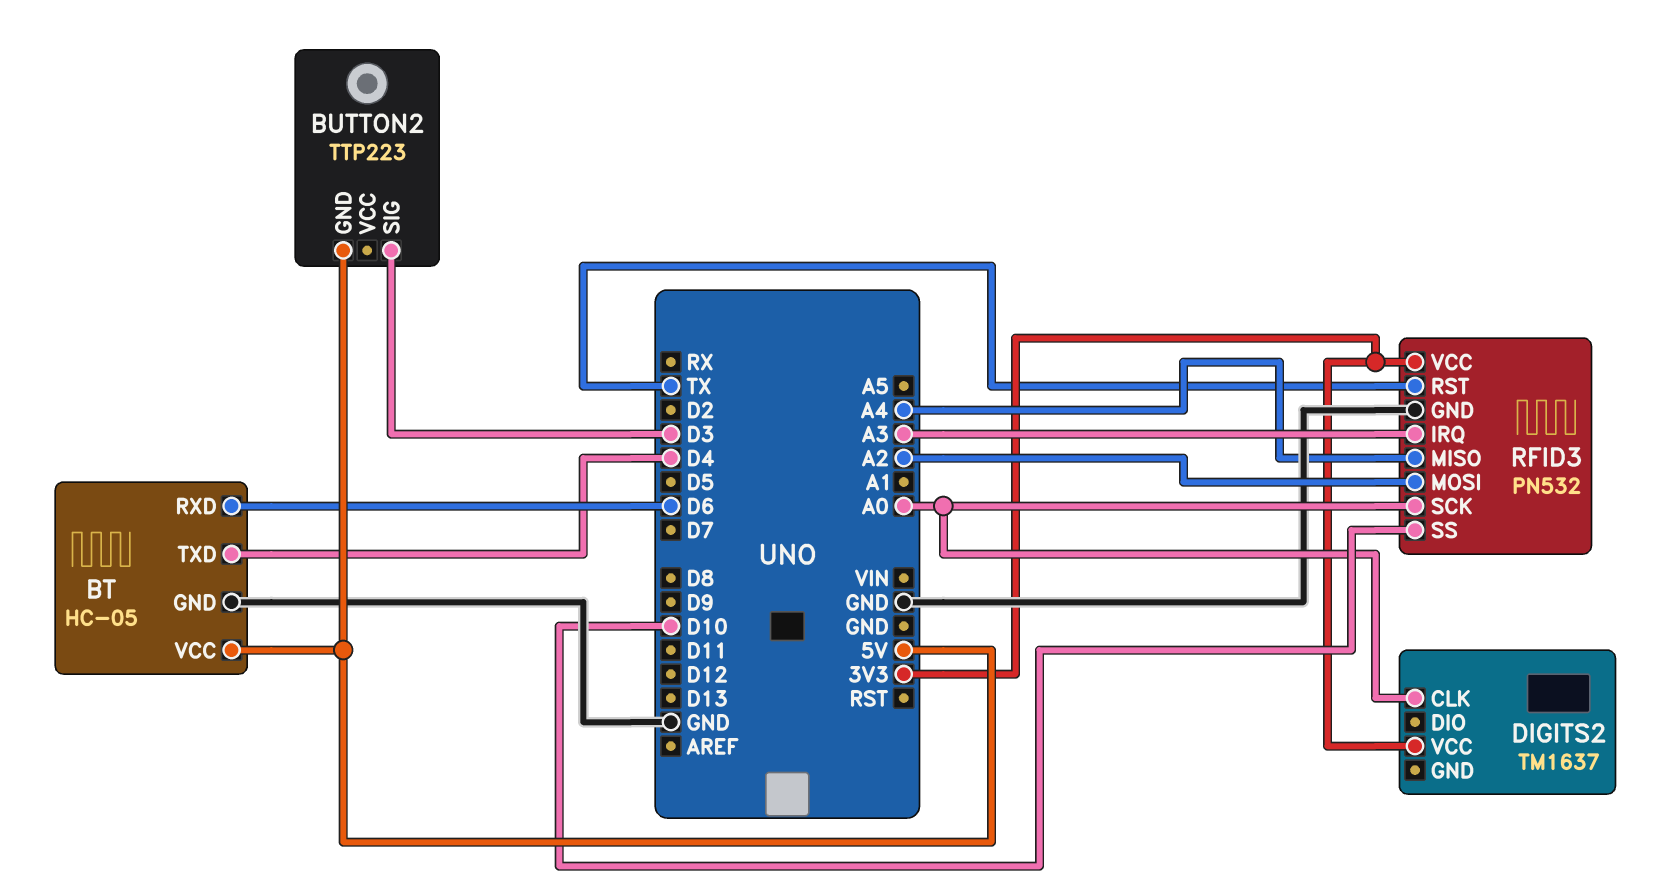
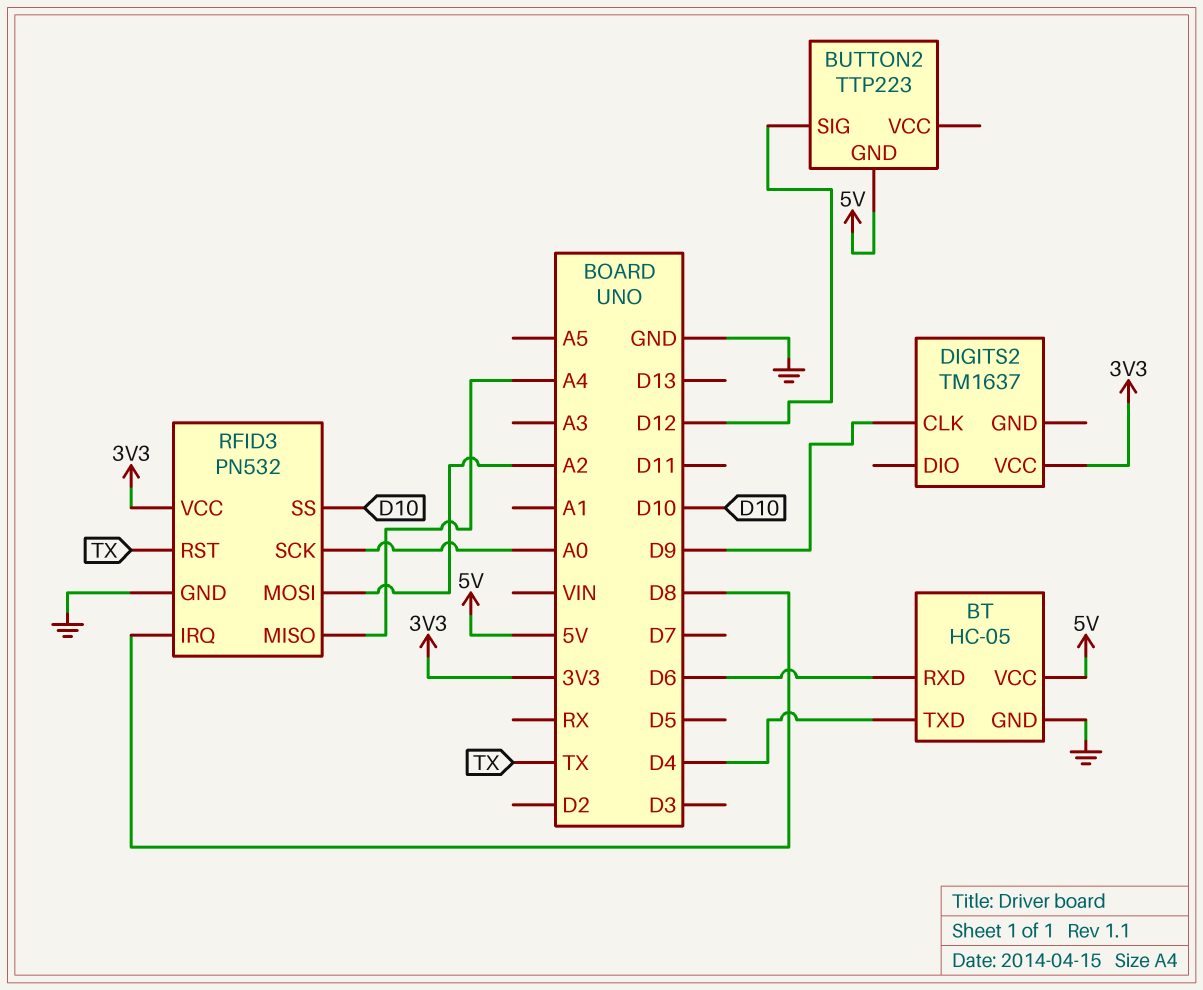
BUTTON2 pin SIG: D3 -> D12
DIGITS2 pin CLK: A0 -> D9
RFID3 pin IRQ: A3 -> D8

